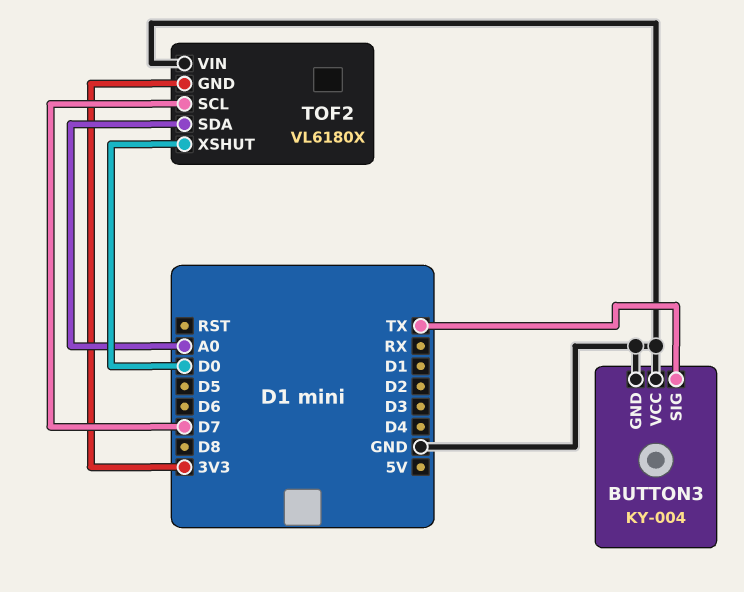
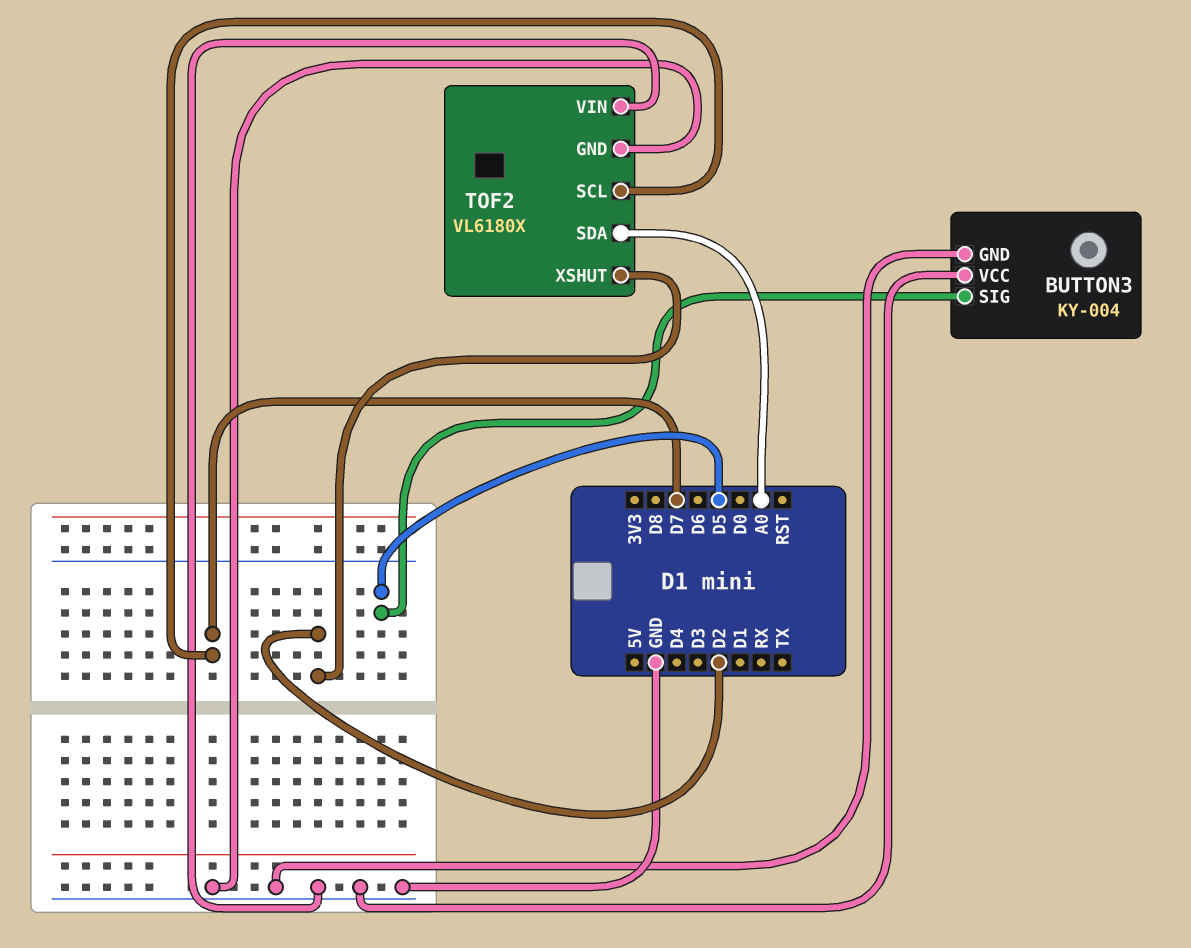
BUTTON3 pin SIG: TX -> D5
TOF2 pin GND: 3V3 -> GND
TOF2 pin XSHUT: D0 -> D2

